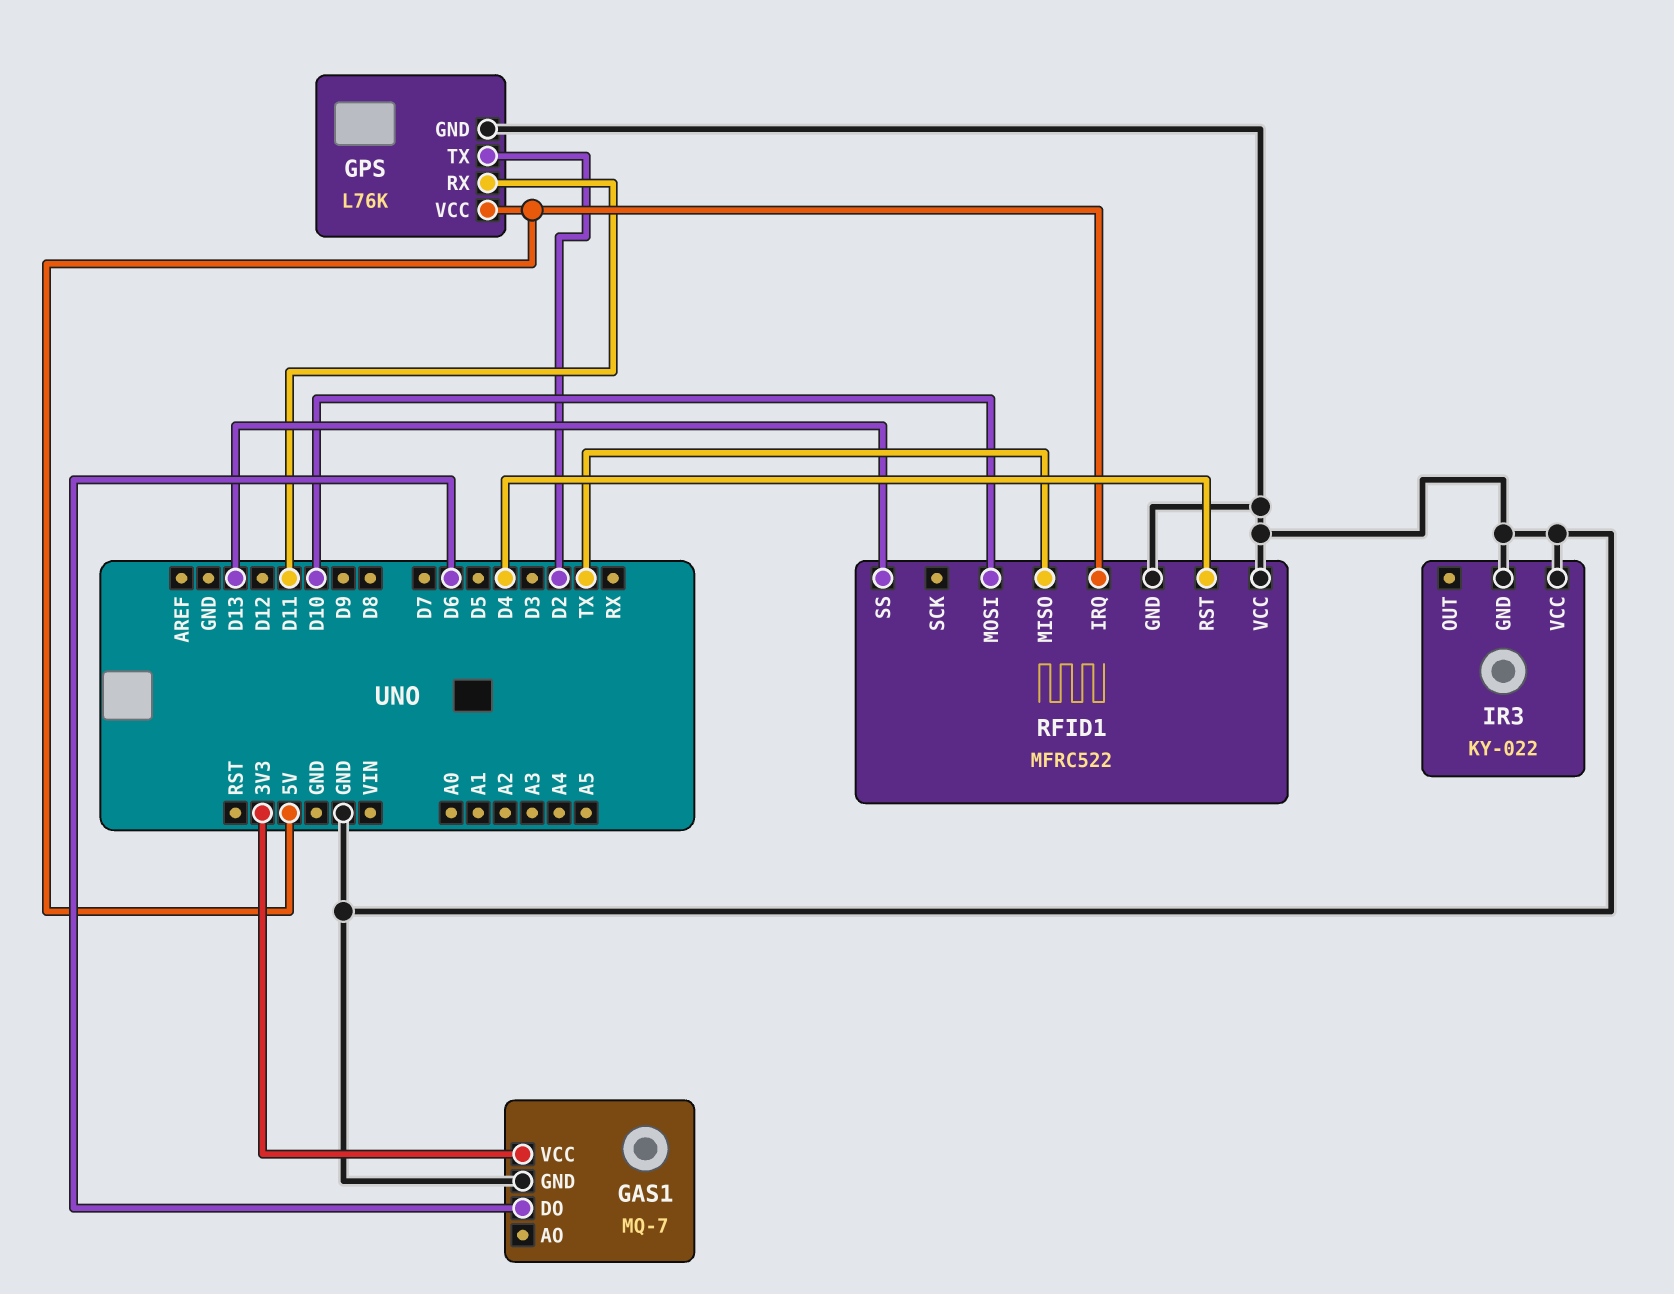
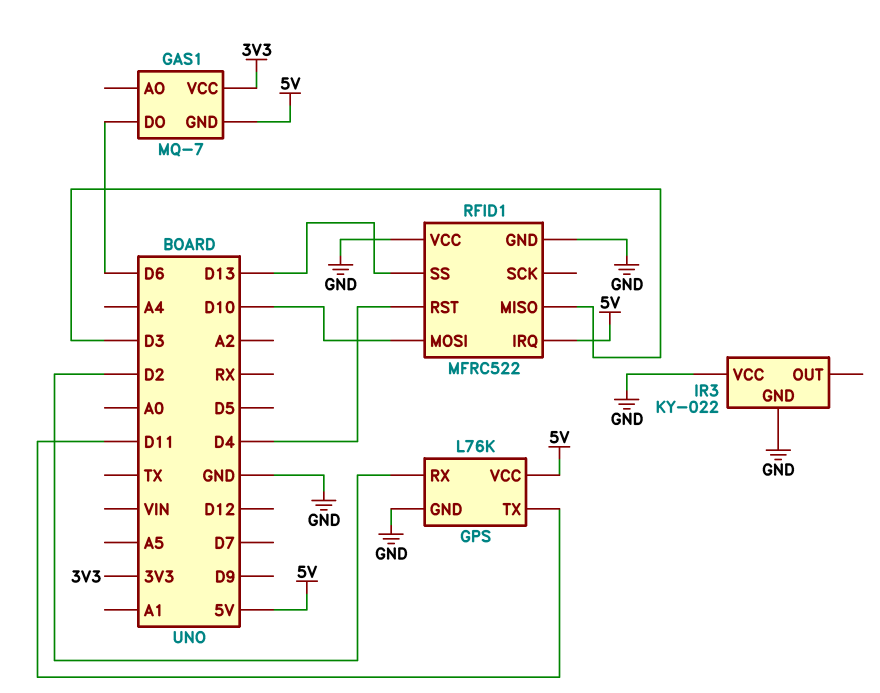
GAS1 pin GND: GND -> 5V
GPS pin RX: D11 -> D2
GPS pin TX: D2 -> D11
RFID1 pin MISO: TX -> D3

